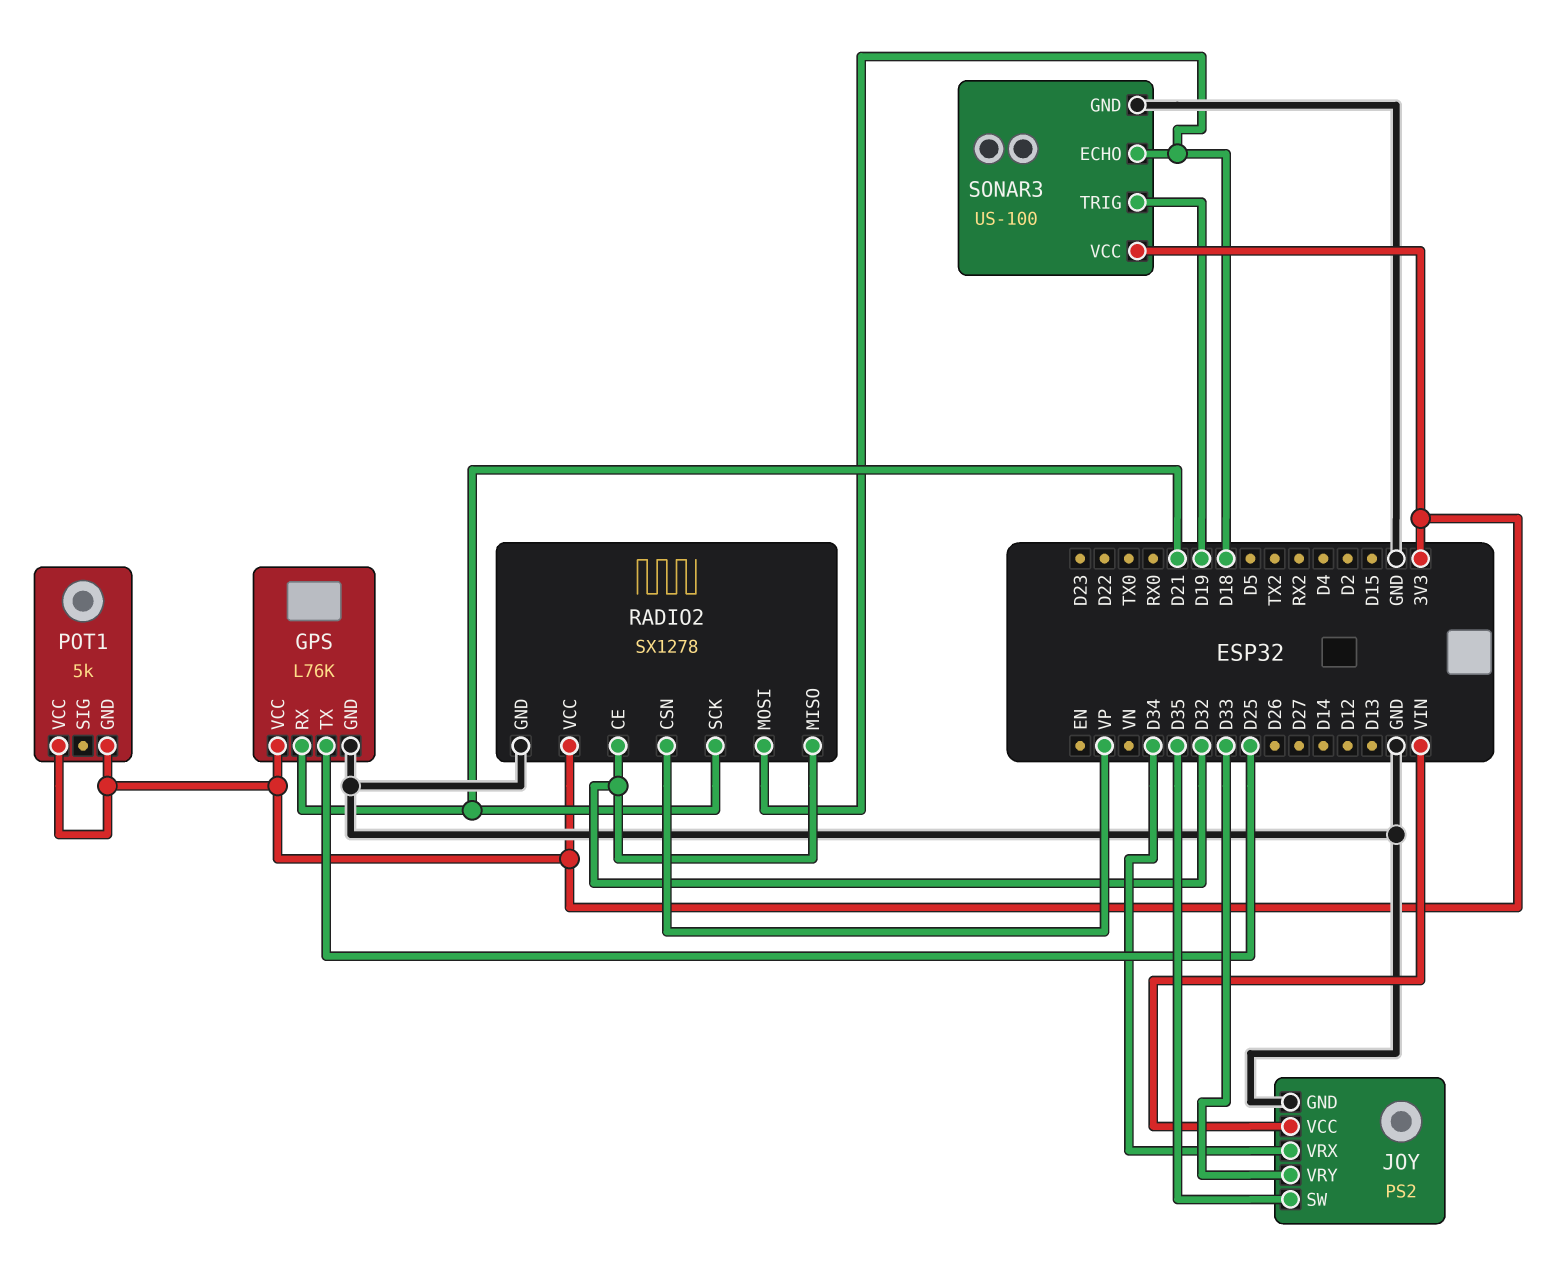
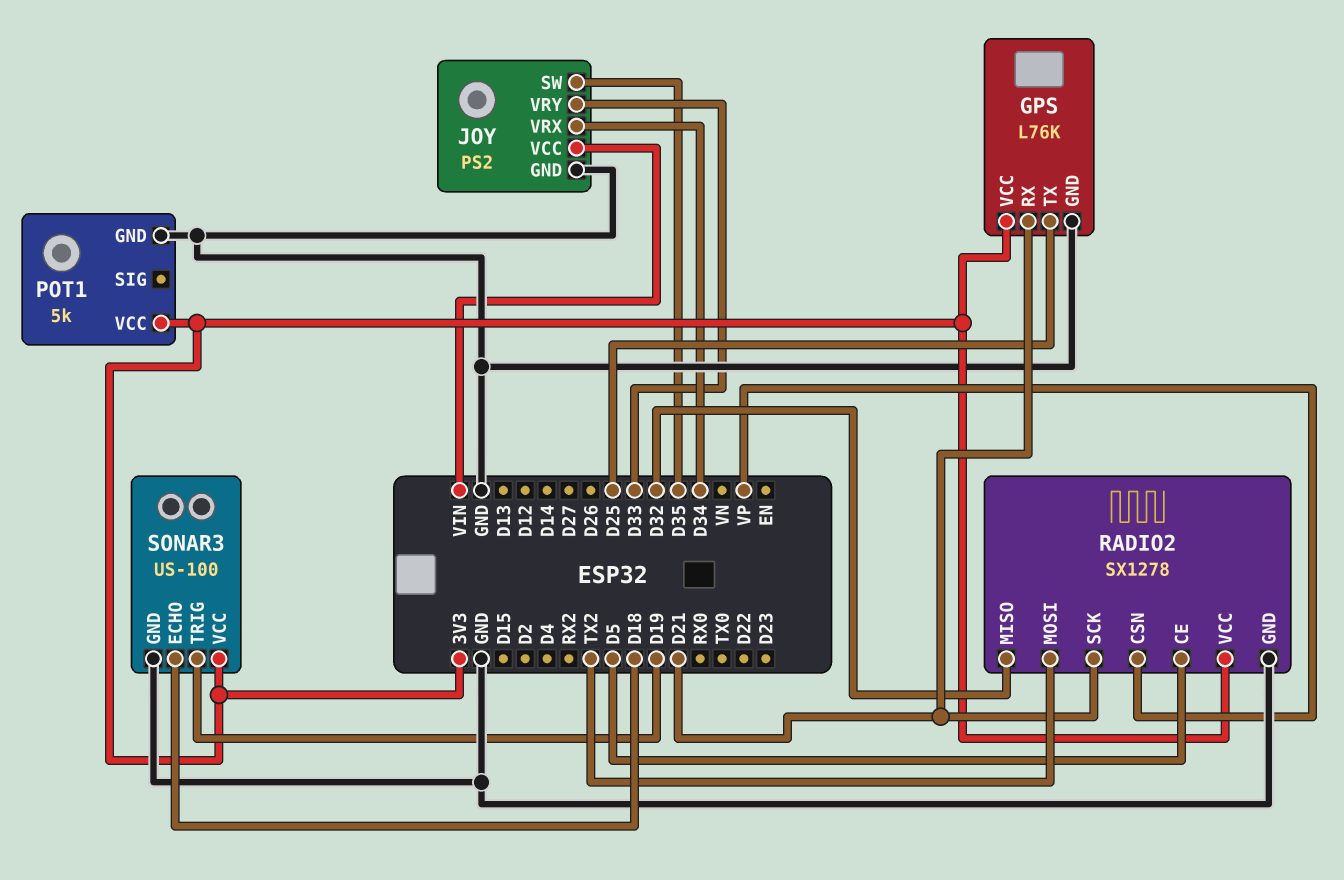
POT1 pin GND: 3V3 -> GND
RADIO2 pin CE: D32 -> D5
RADIO2 pin MOSI: D18 -> TX2

